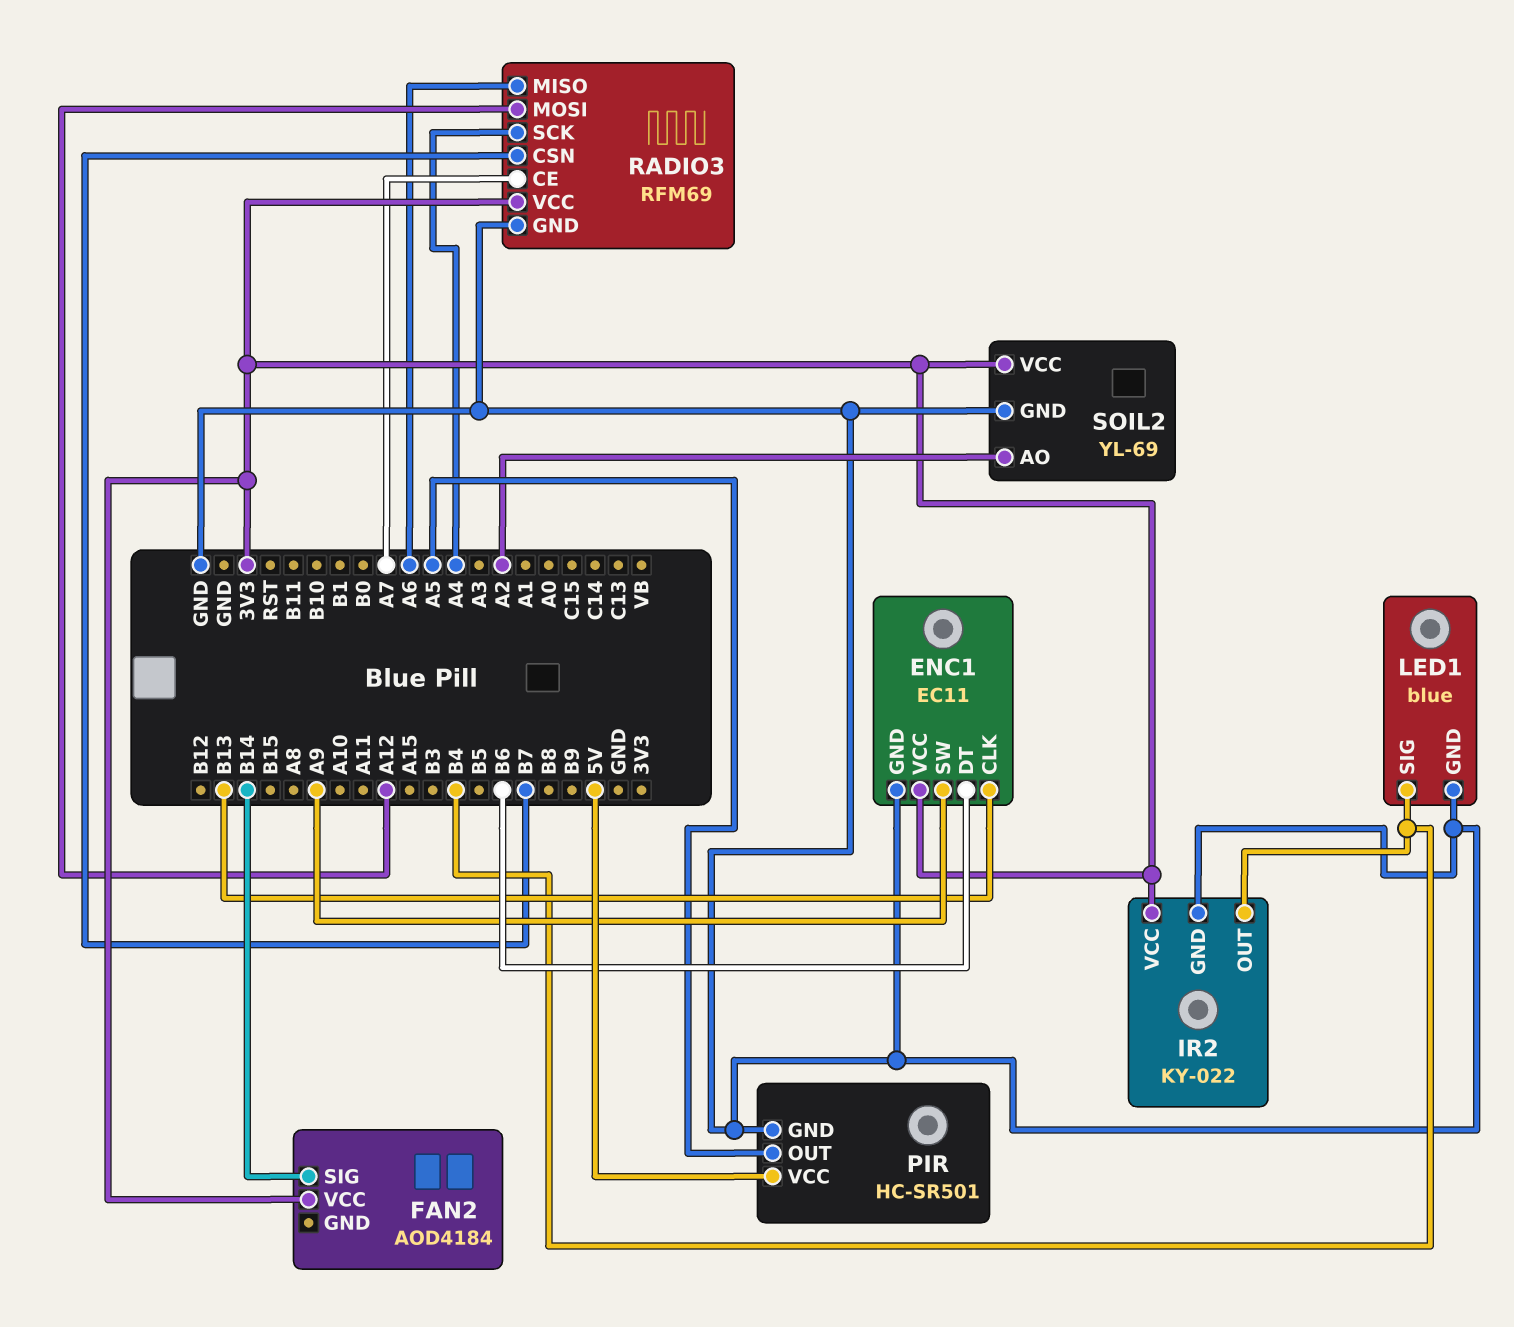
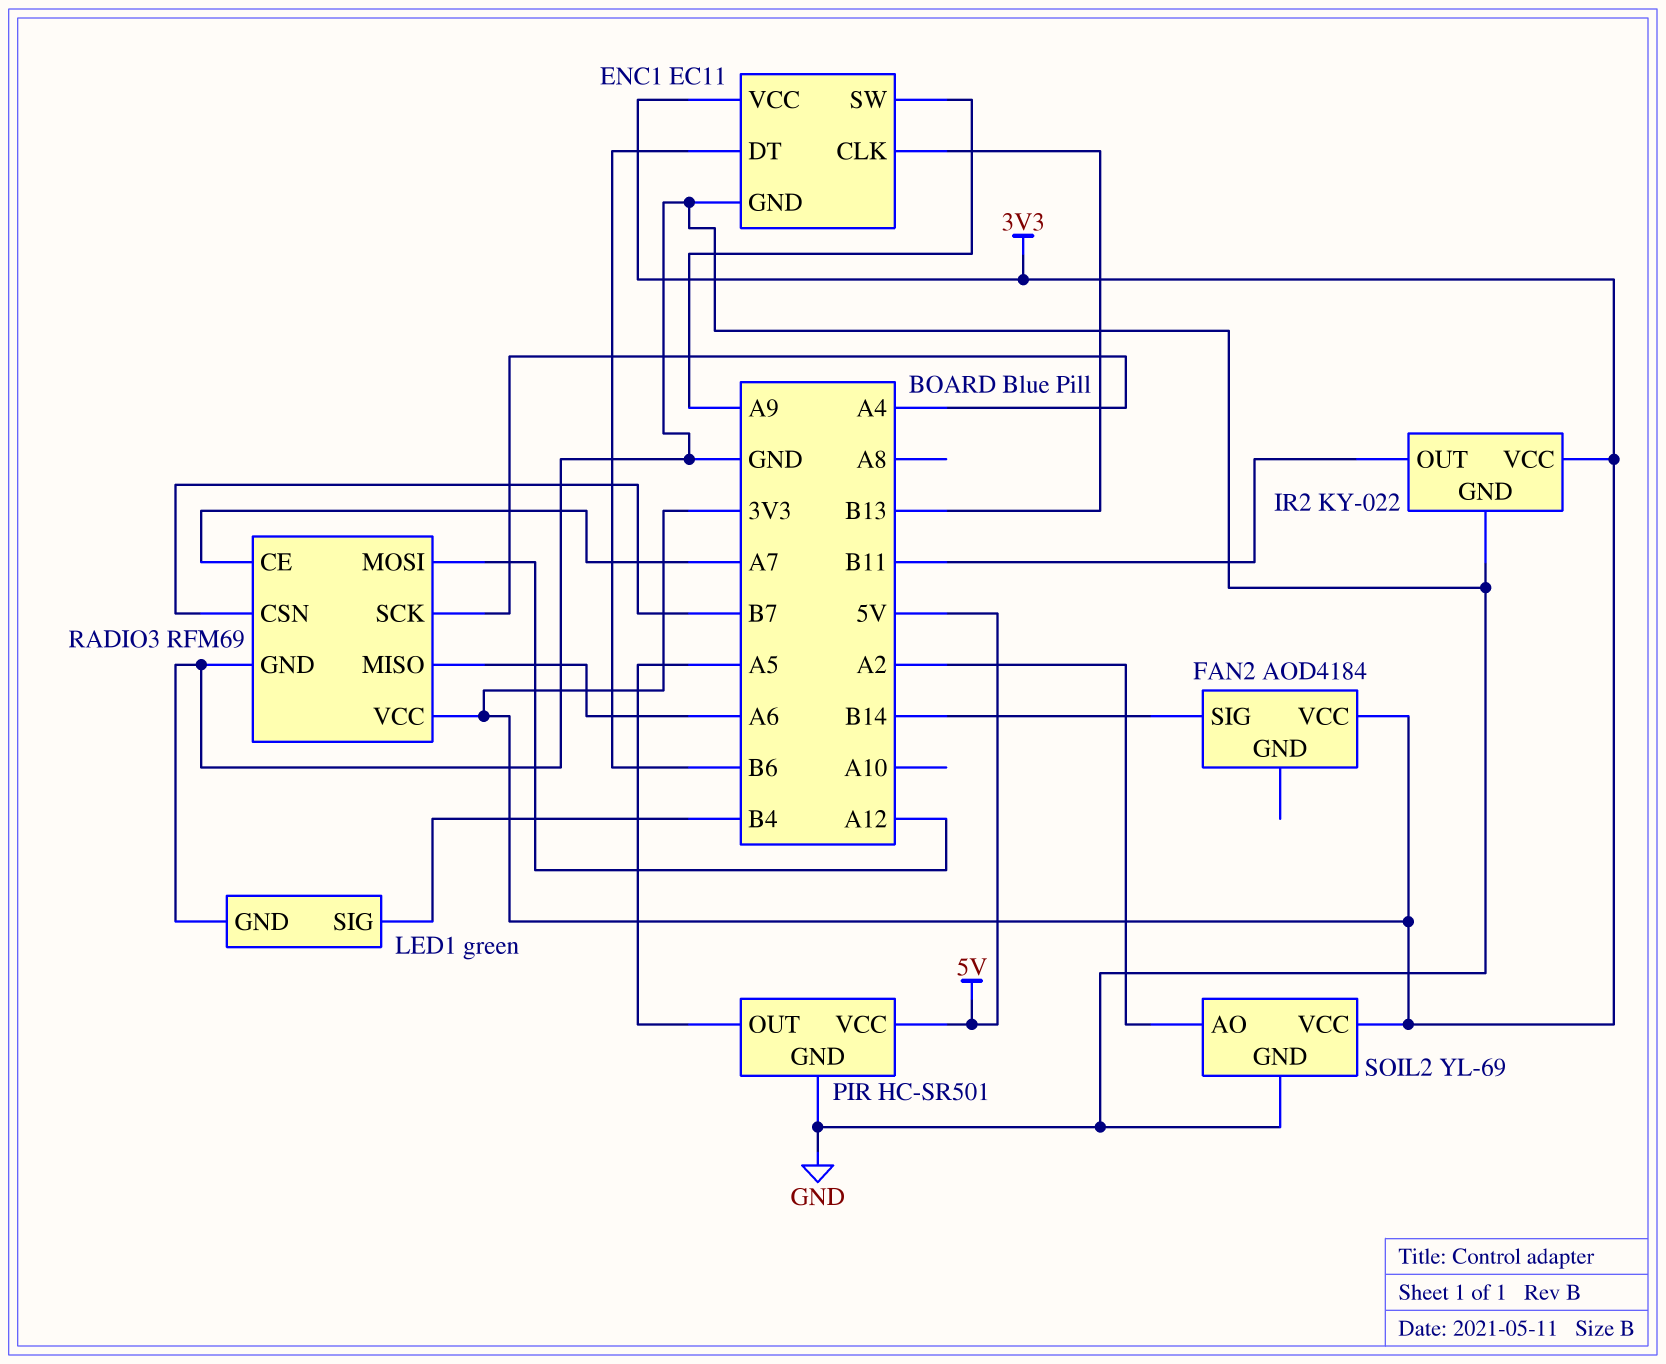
IR2 pin OUT: B4 -> B11
LED1: blue -> green

